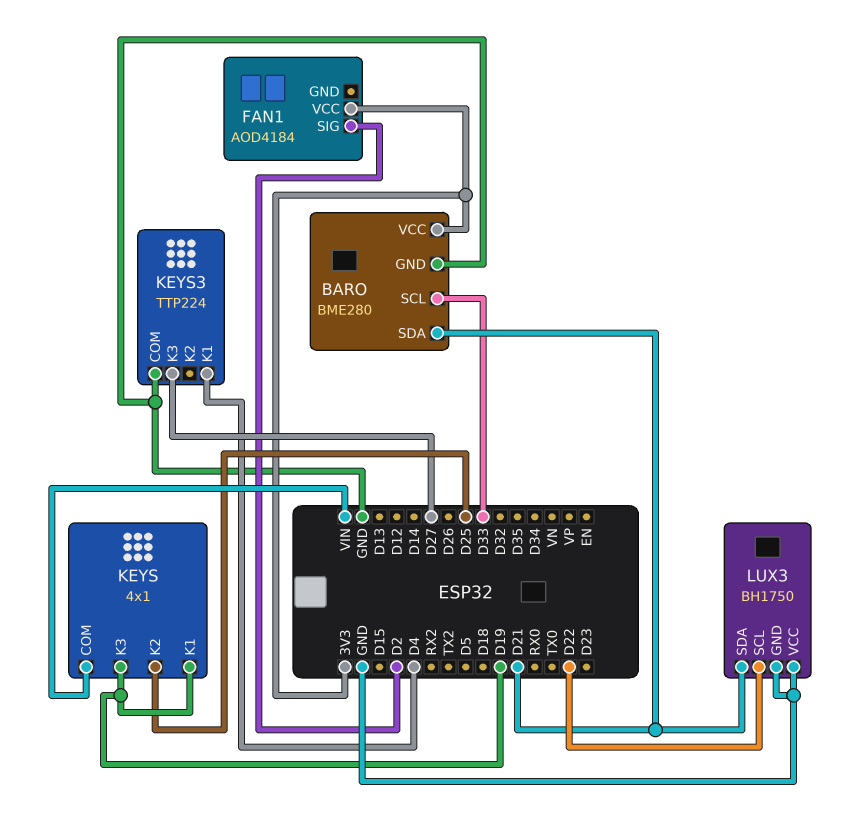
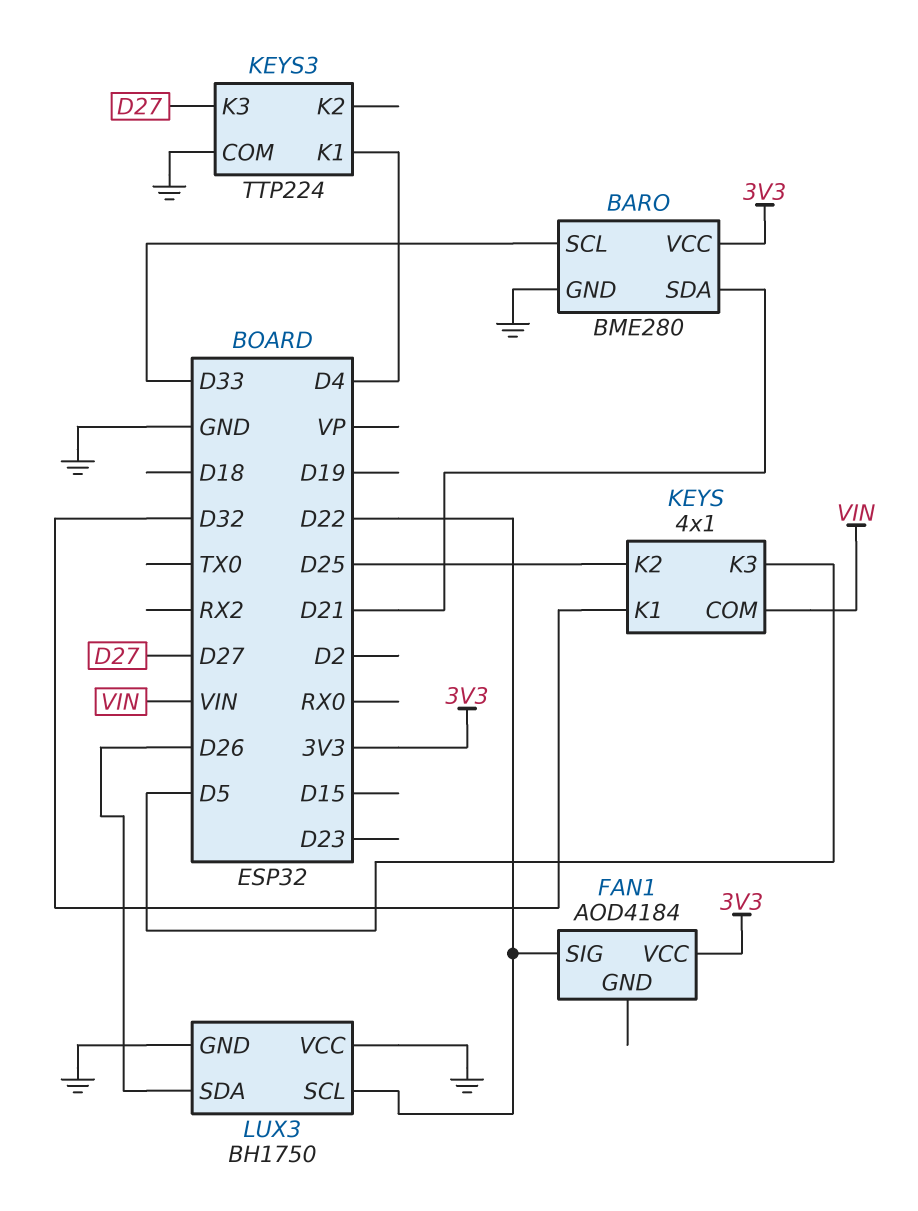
FAN1 pin SIG: D2 -> D22
KEYS pin K1: D19 -> D32
KEYS pin K3: D19 -> D5
LUX3 pin SDA: D21 -> D26

